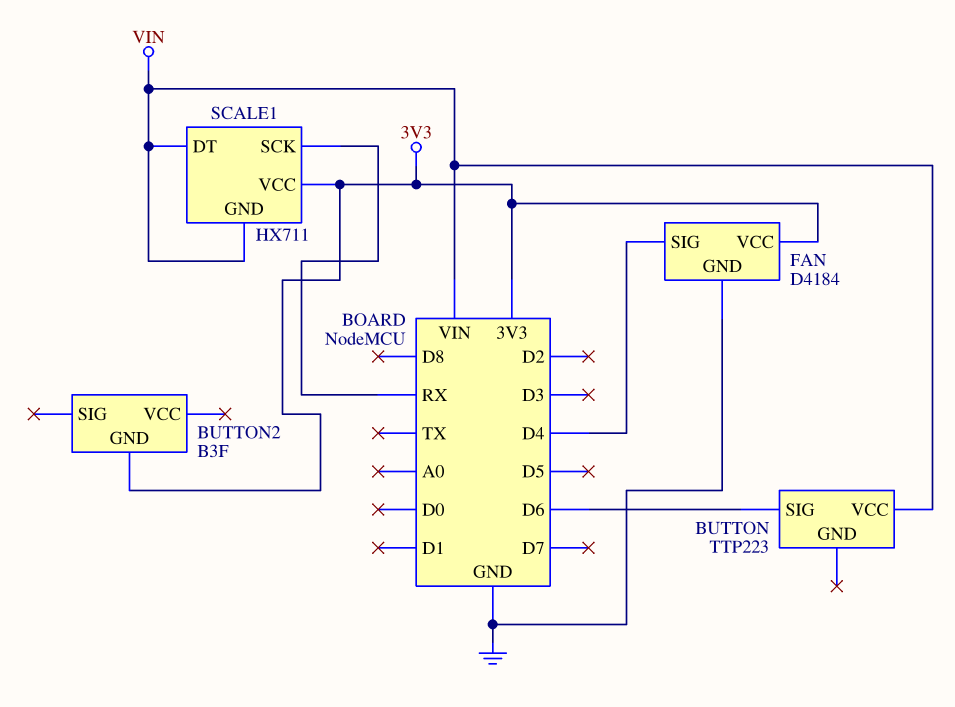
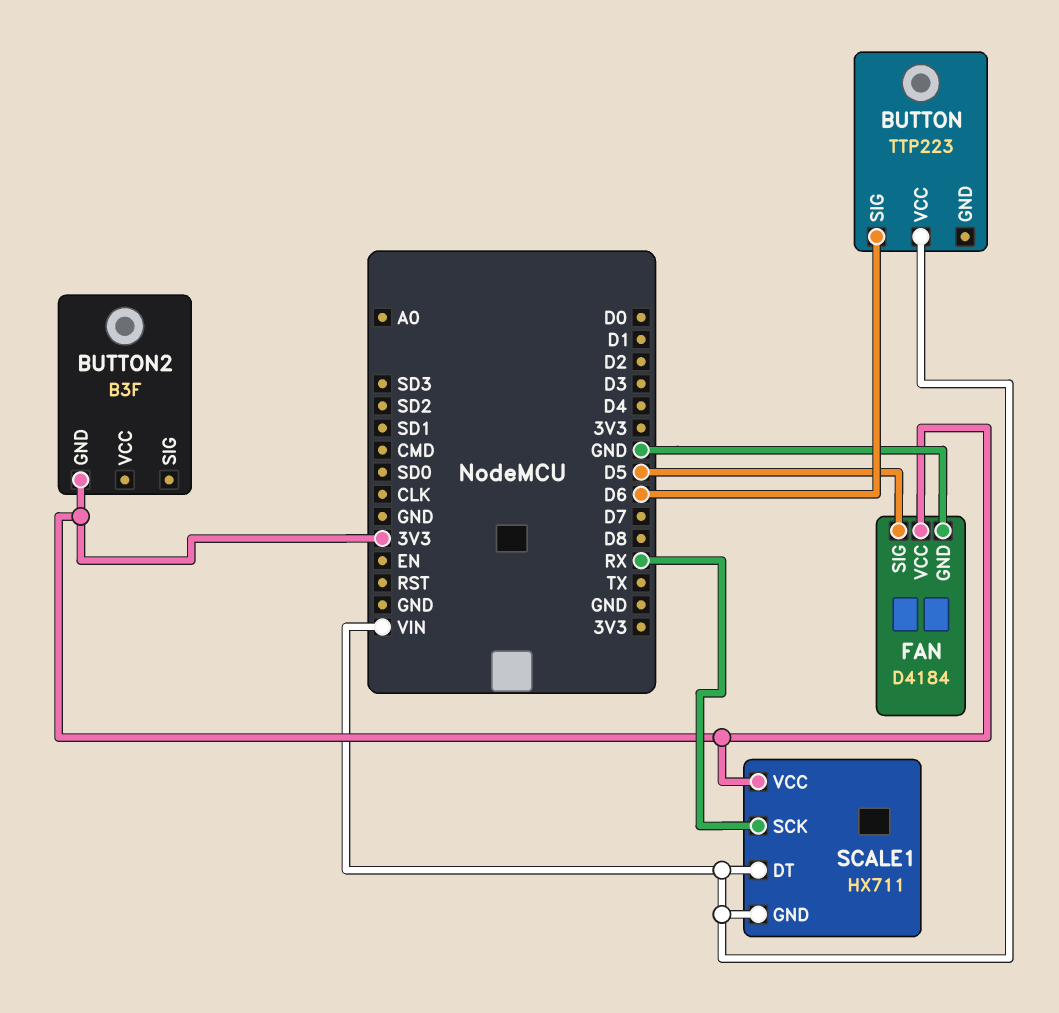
FAN pin SIG: D4 -> D5

